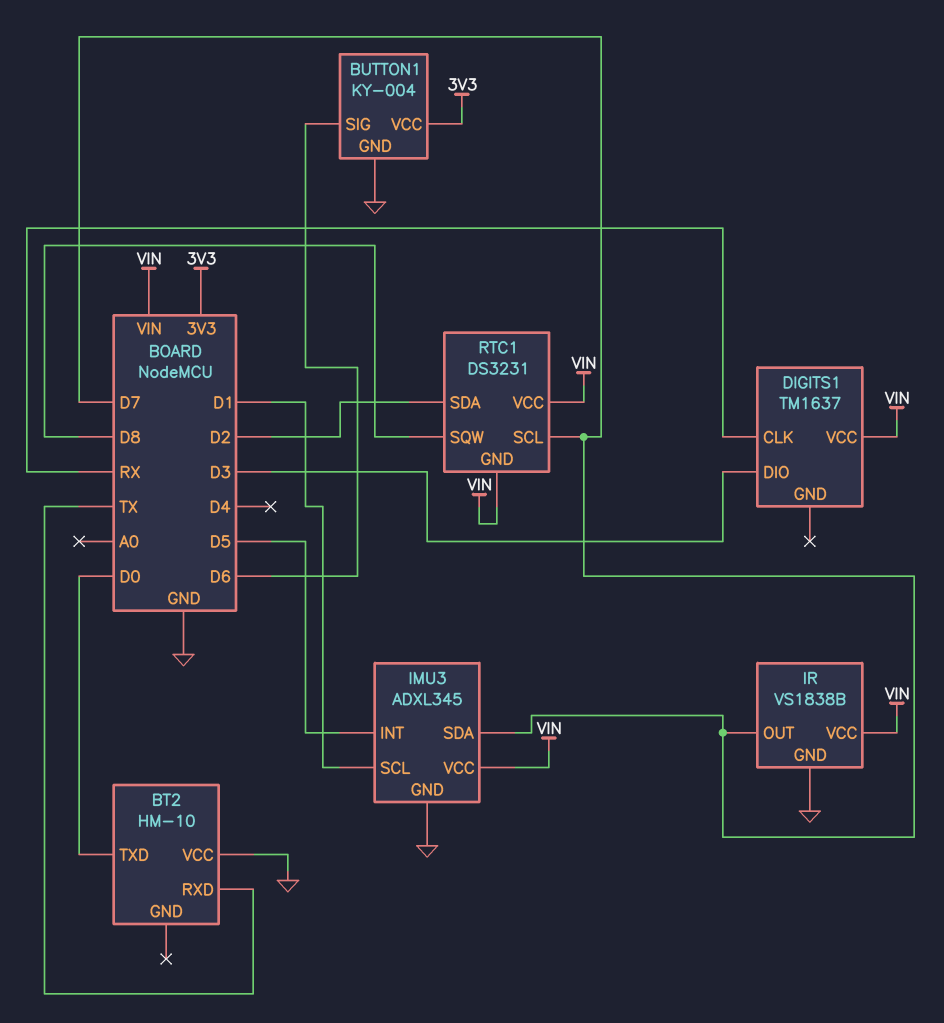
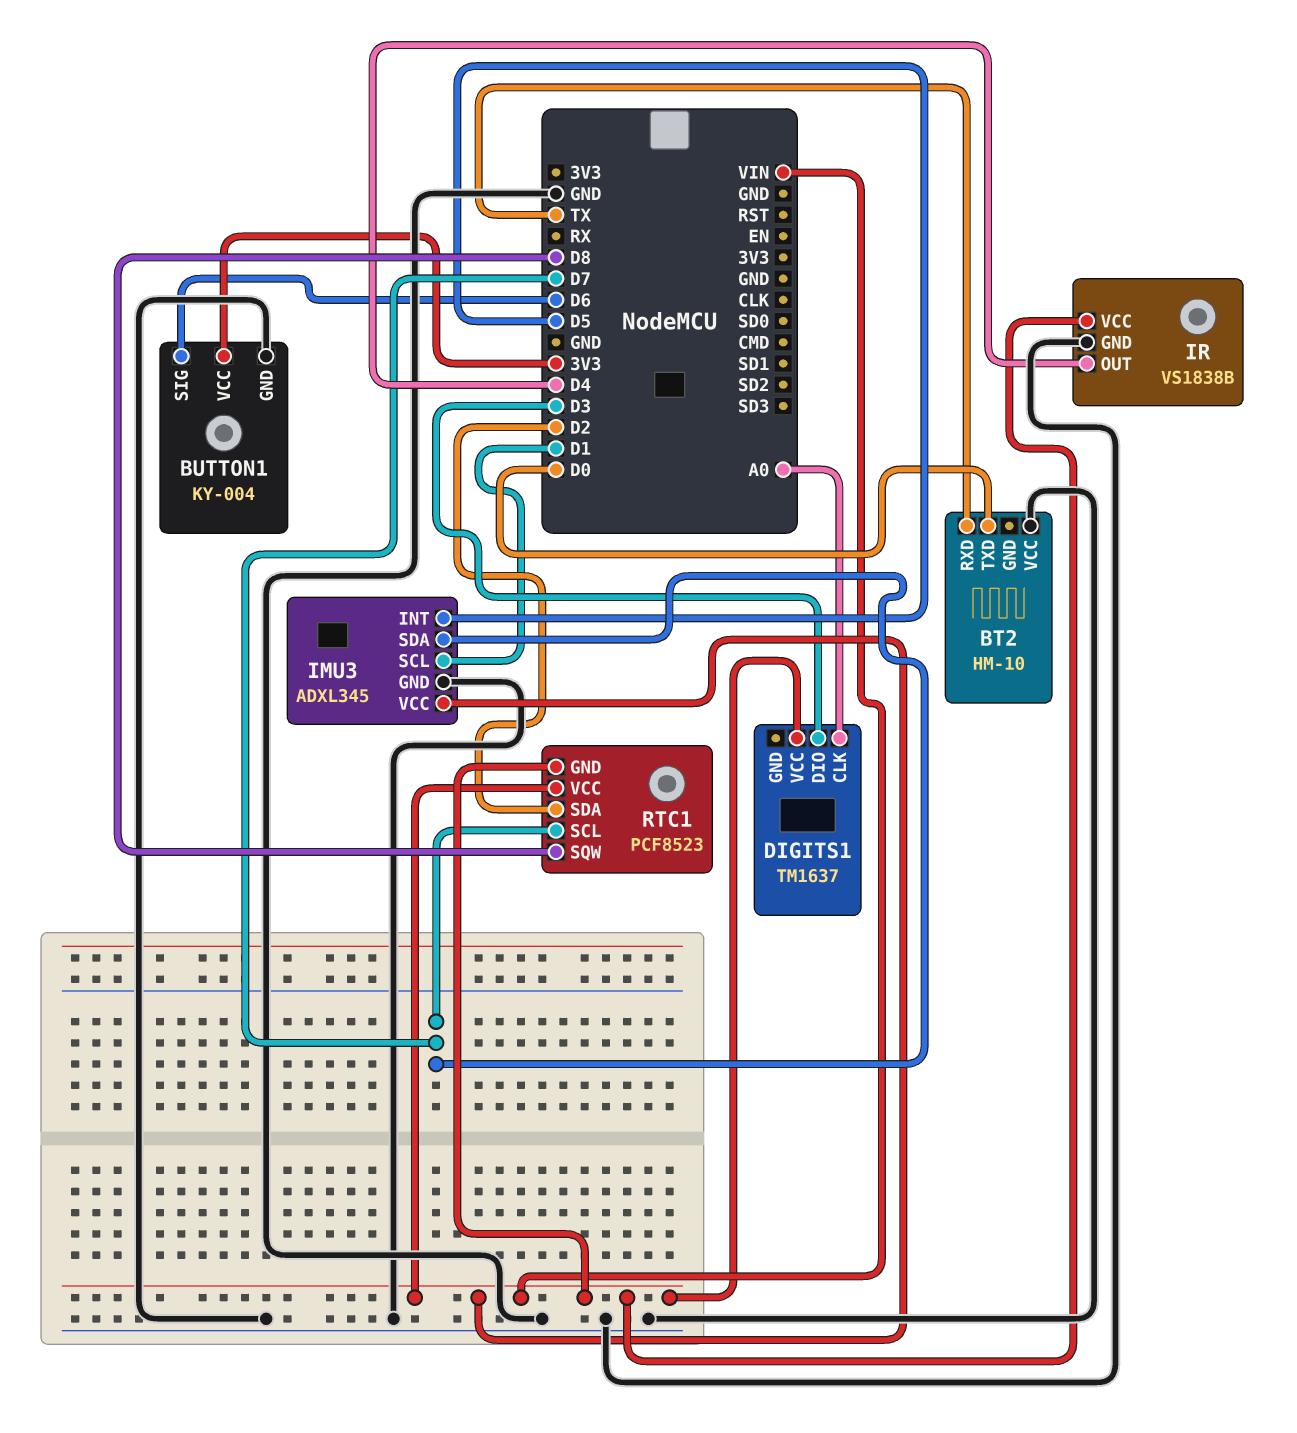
DIGITS1 pin CLK: RX -> A0
IR pin OUT: D7 -> D4
RTC1: DS3231 -> PCF8523

